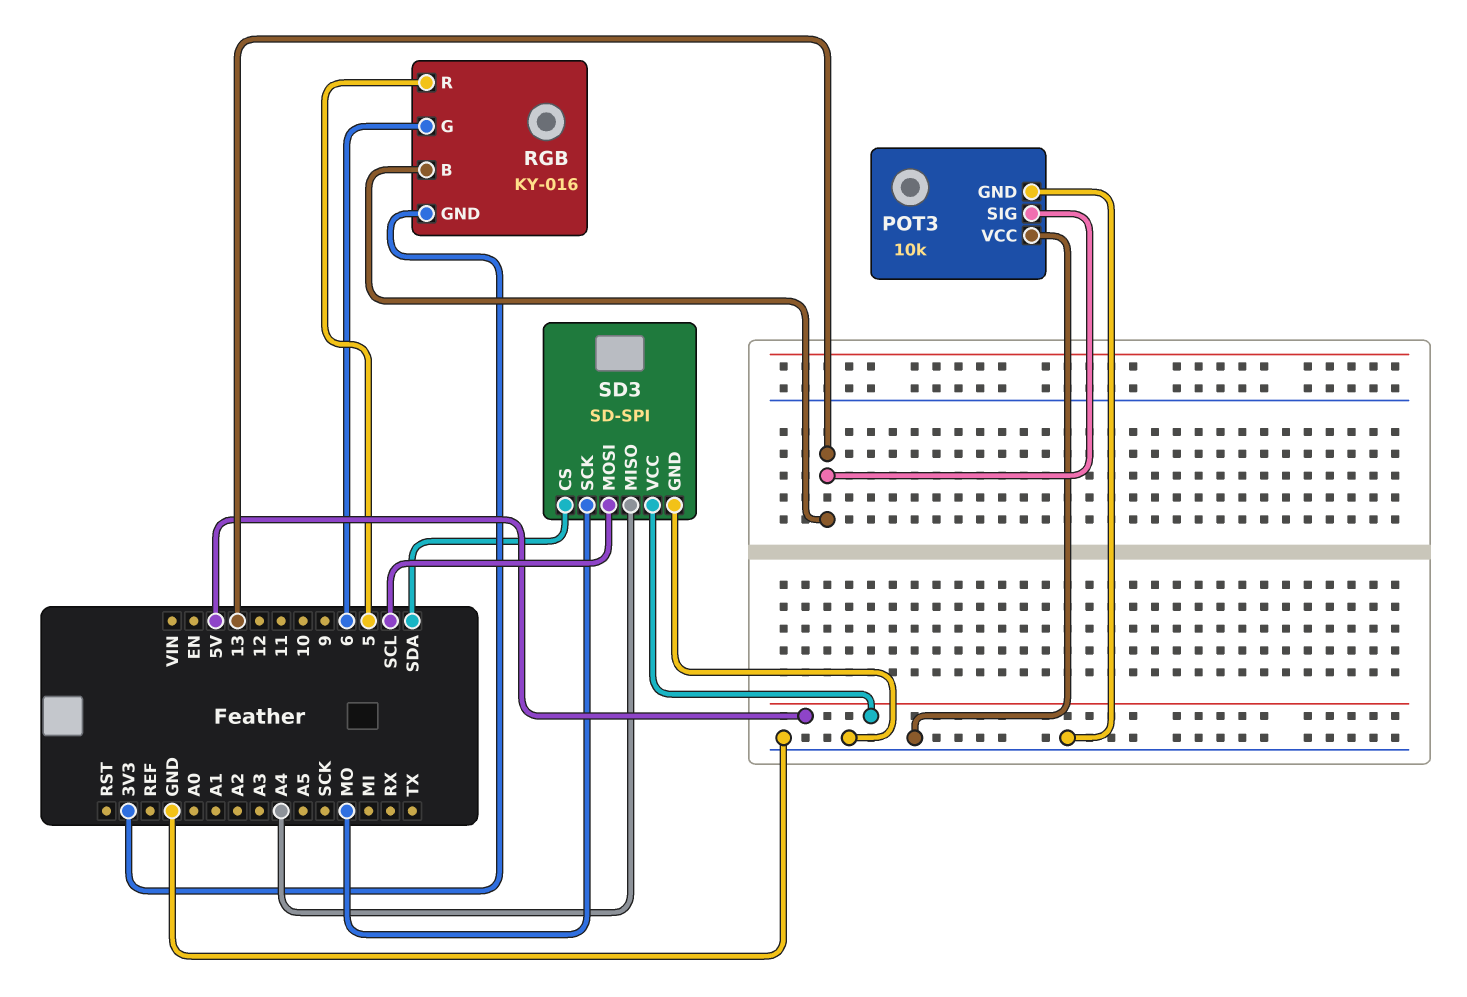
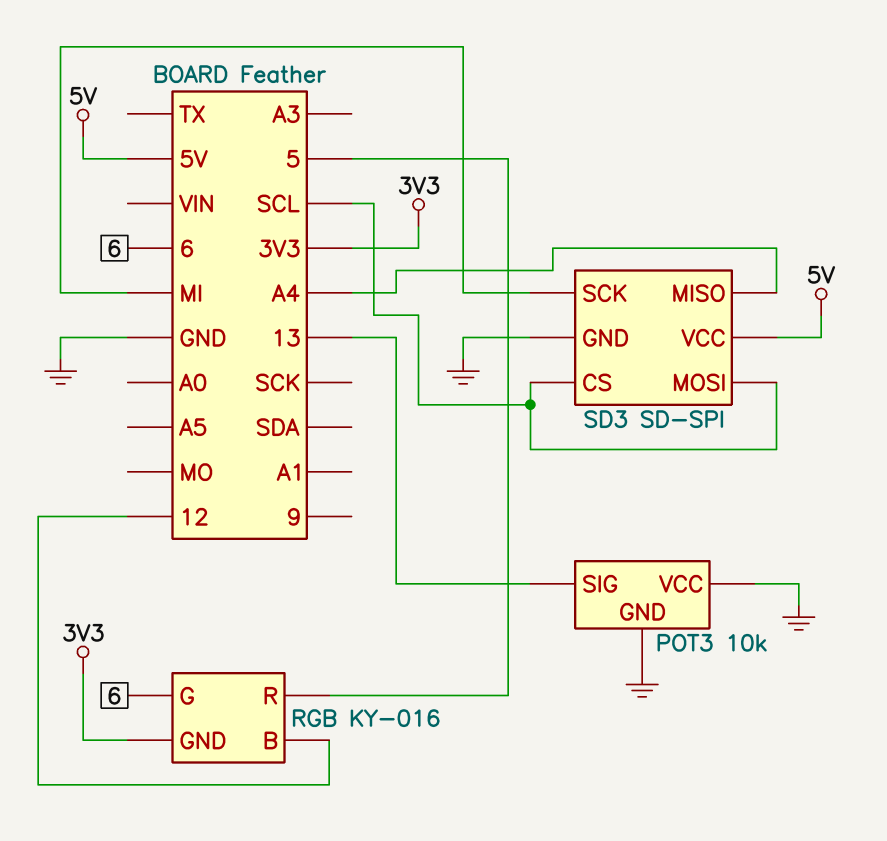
RGB pin B: 13 -> 12
SD3 pin CS: SDA -> SCL
SD3 pin SCK: MO -> MI

